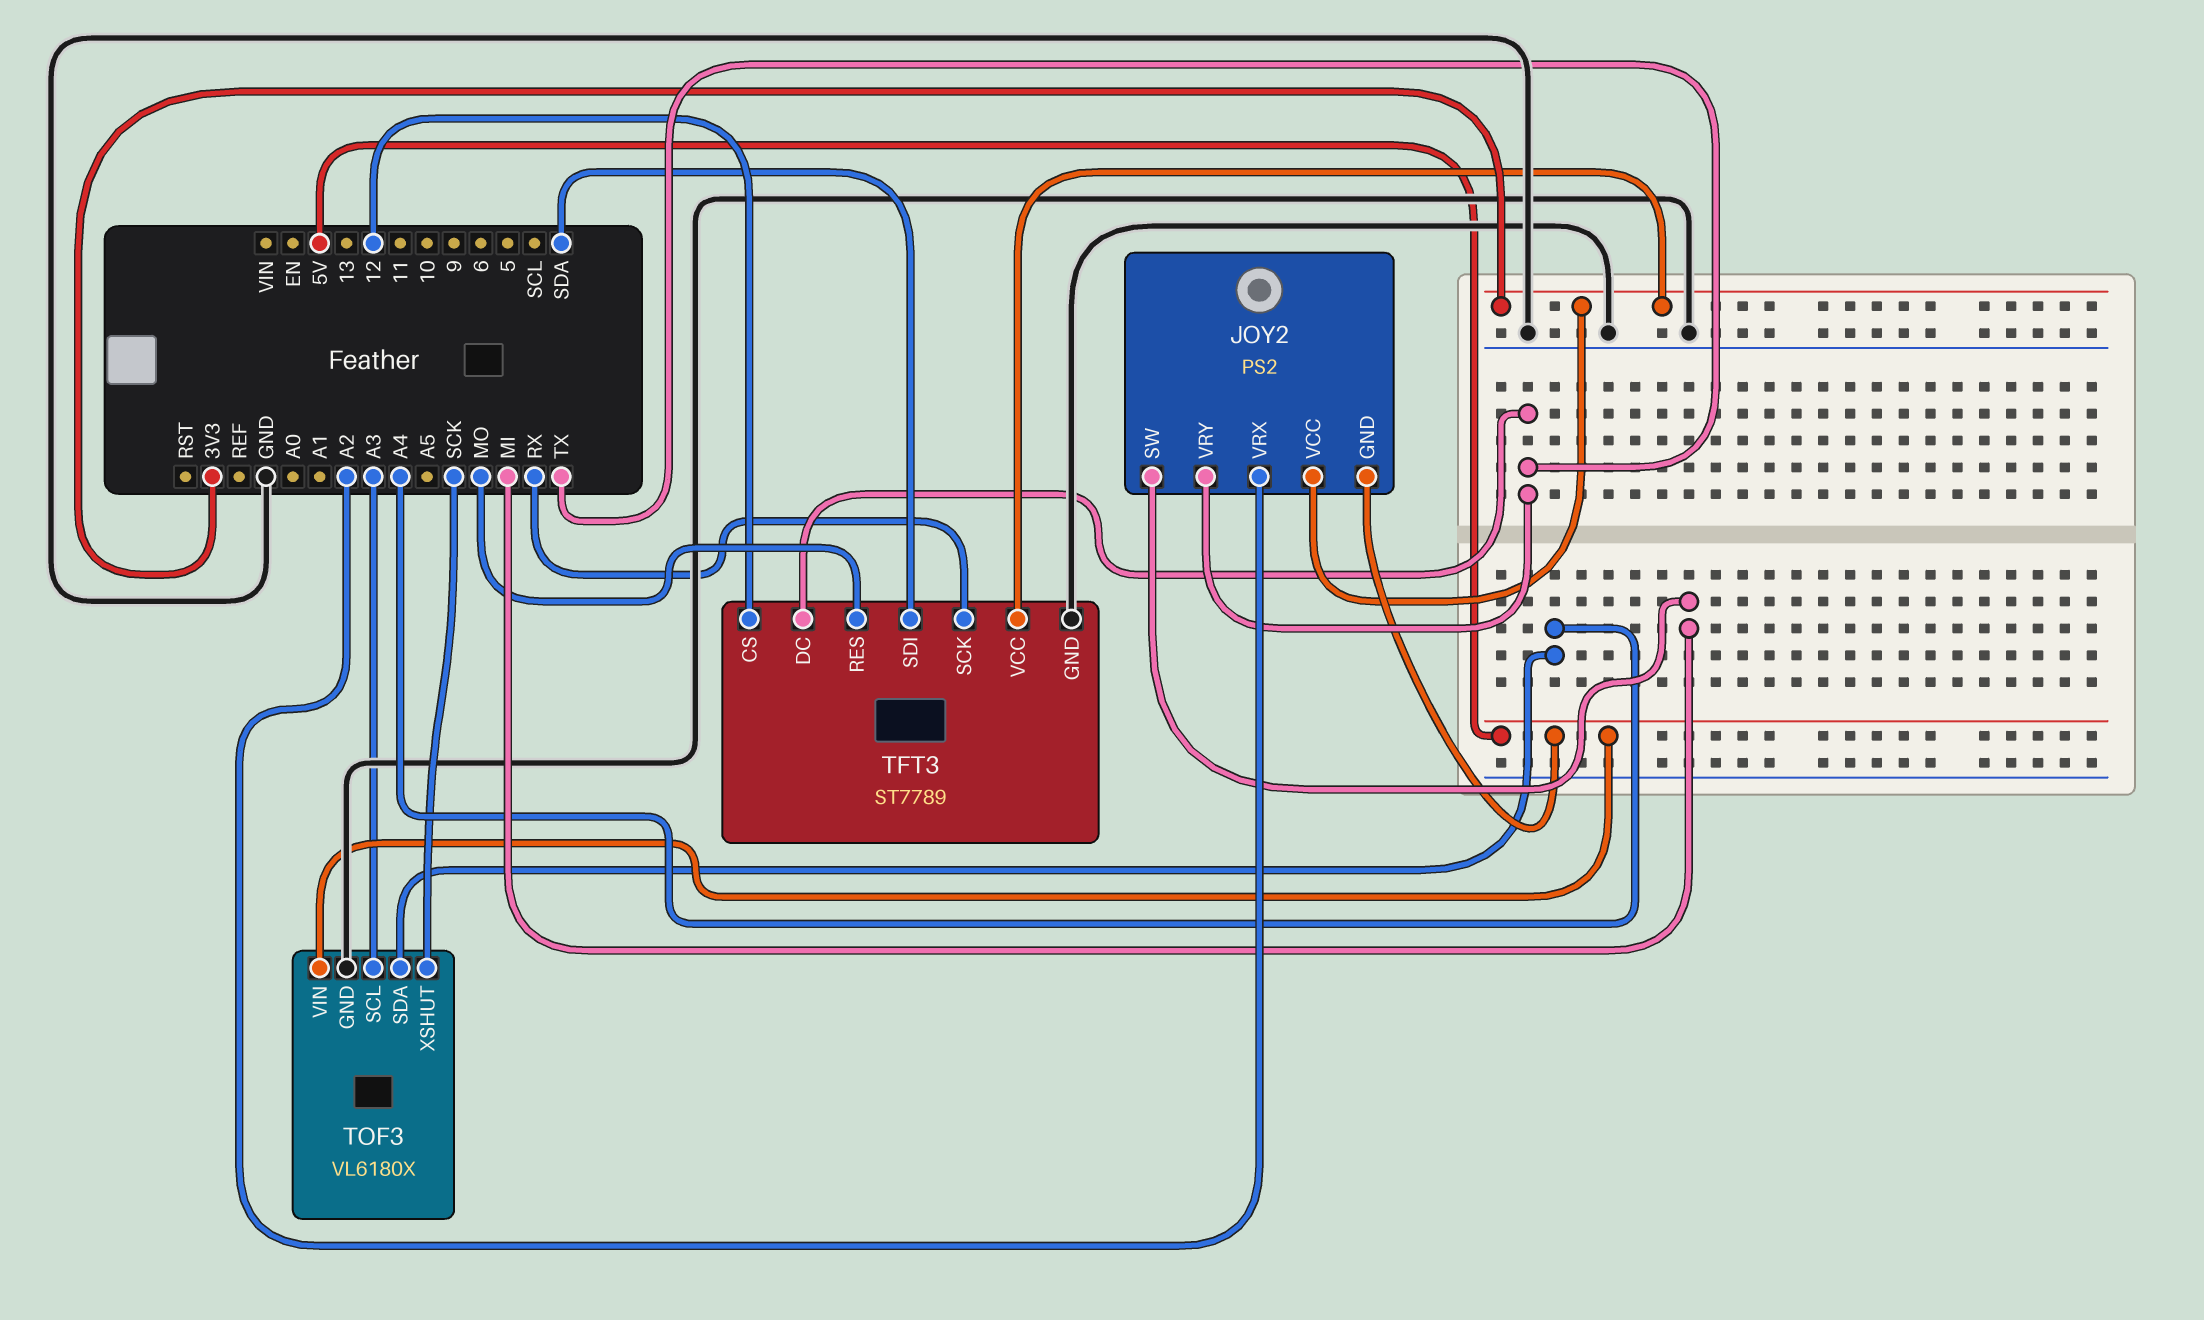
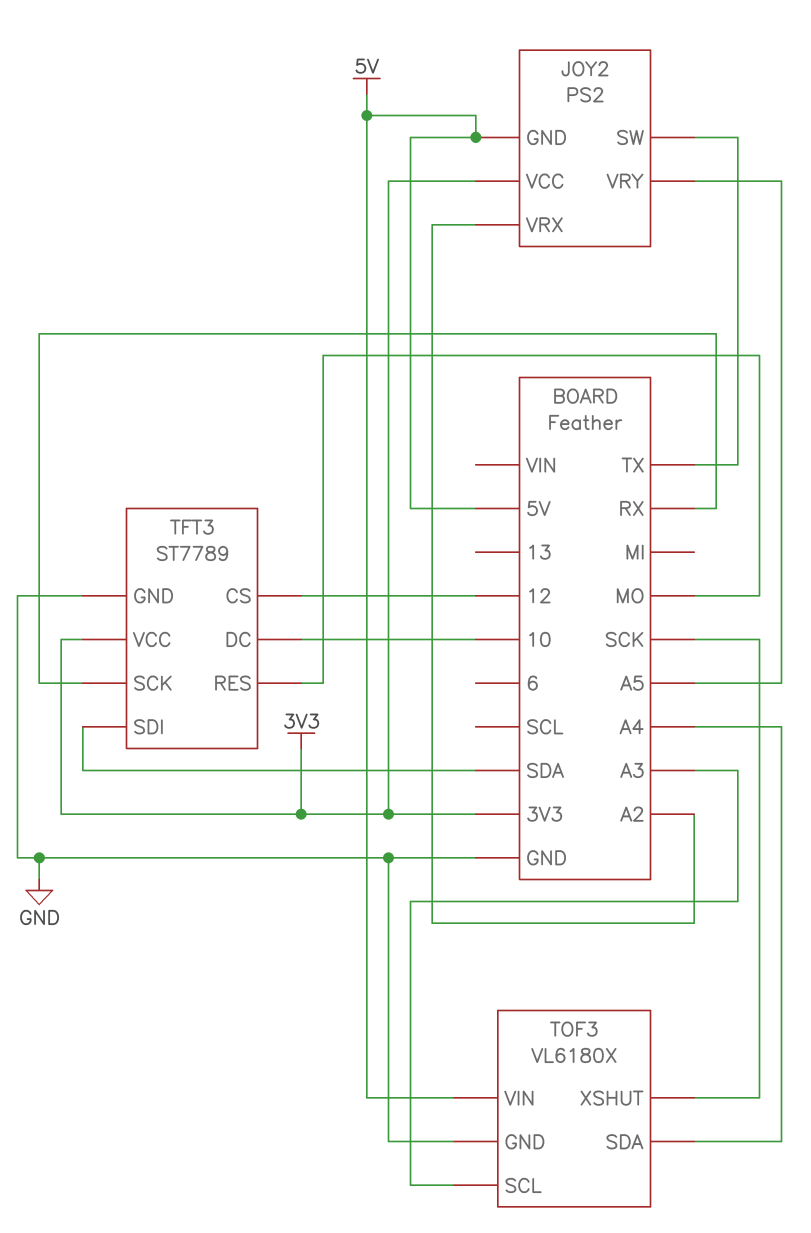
JOY2 pin SW: MI -> TX
JOY2 pin VRY: TX -> A5
TFT3 pin DC: TX -> 10

